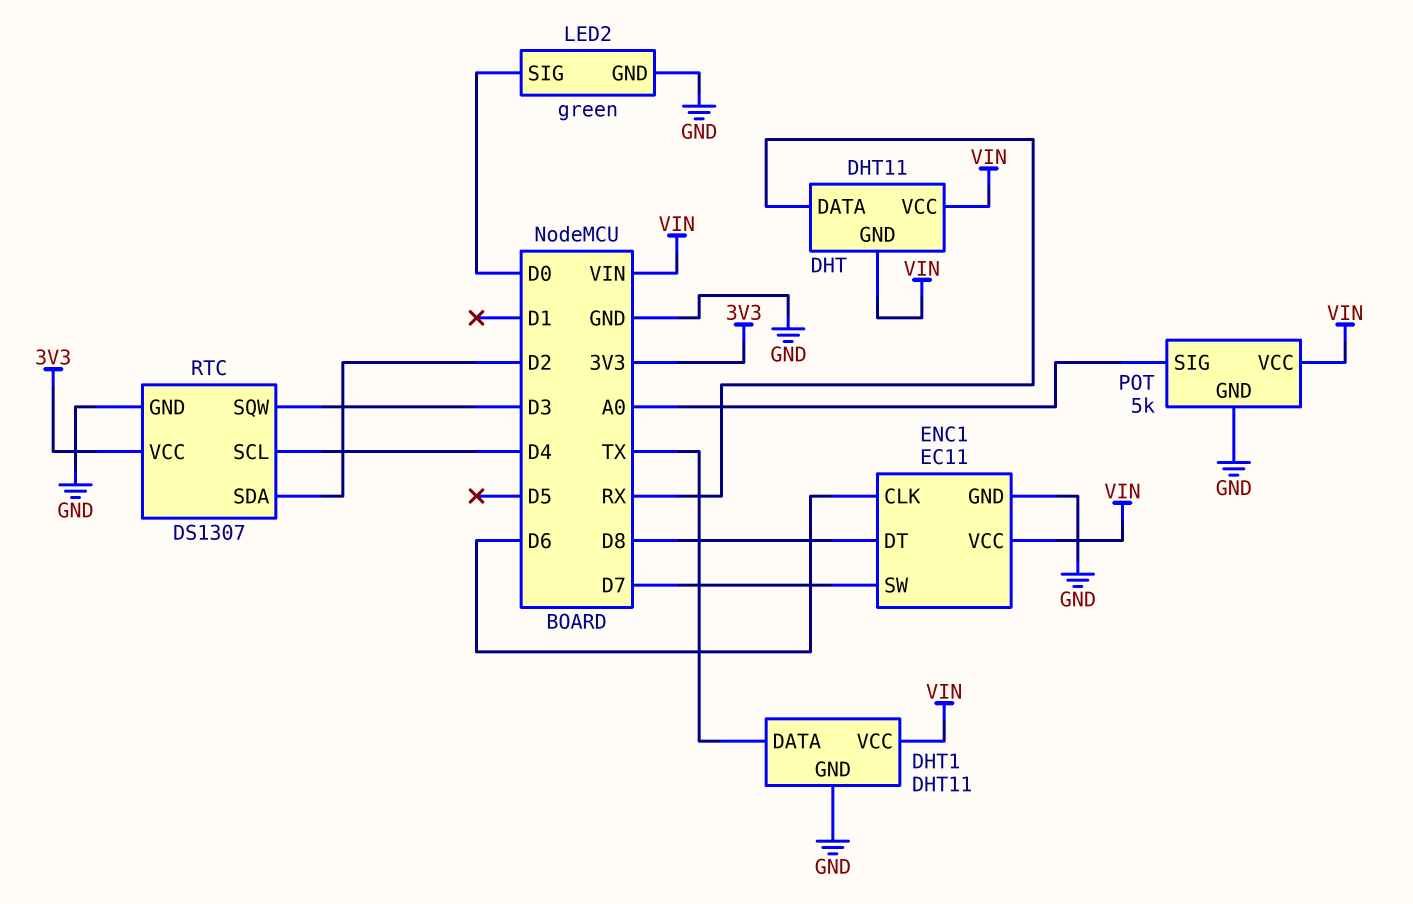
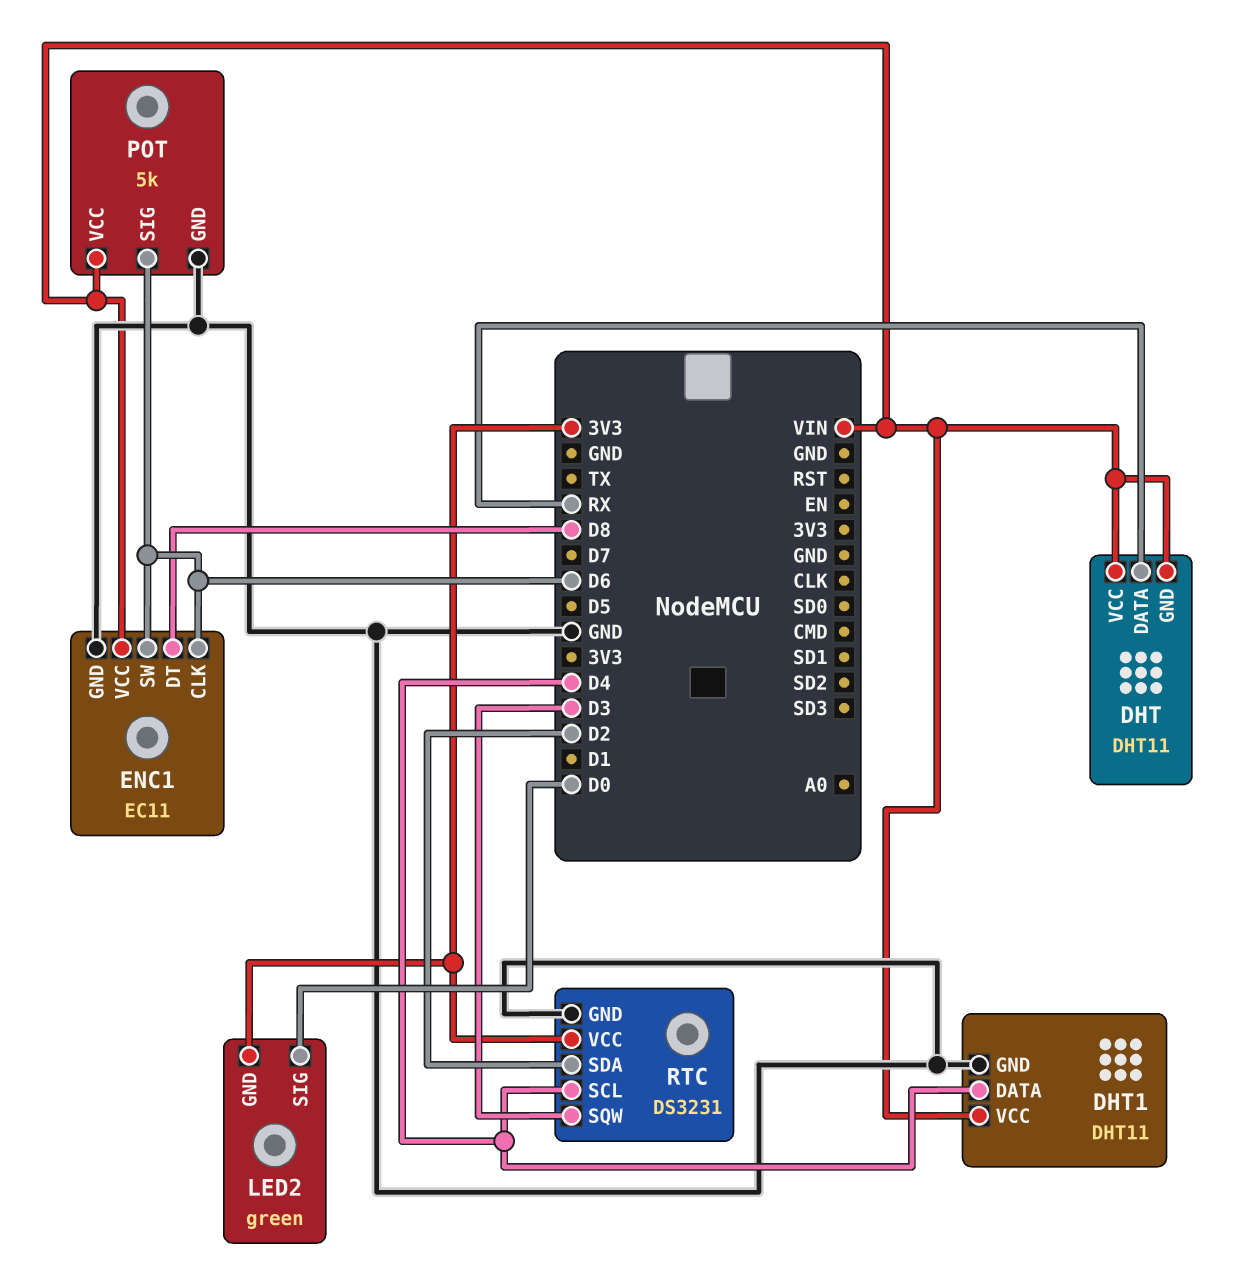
DHT1 pin DATA: TX -> D4
ENC1 pin SW: D7 -> D6
LED2 pin GND: GND -> 3V3
POT pin SIG: A0 -> D6
RTC: DS1307 -> DS3231

